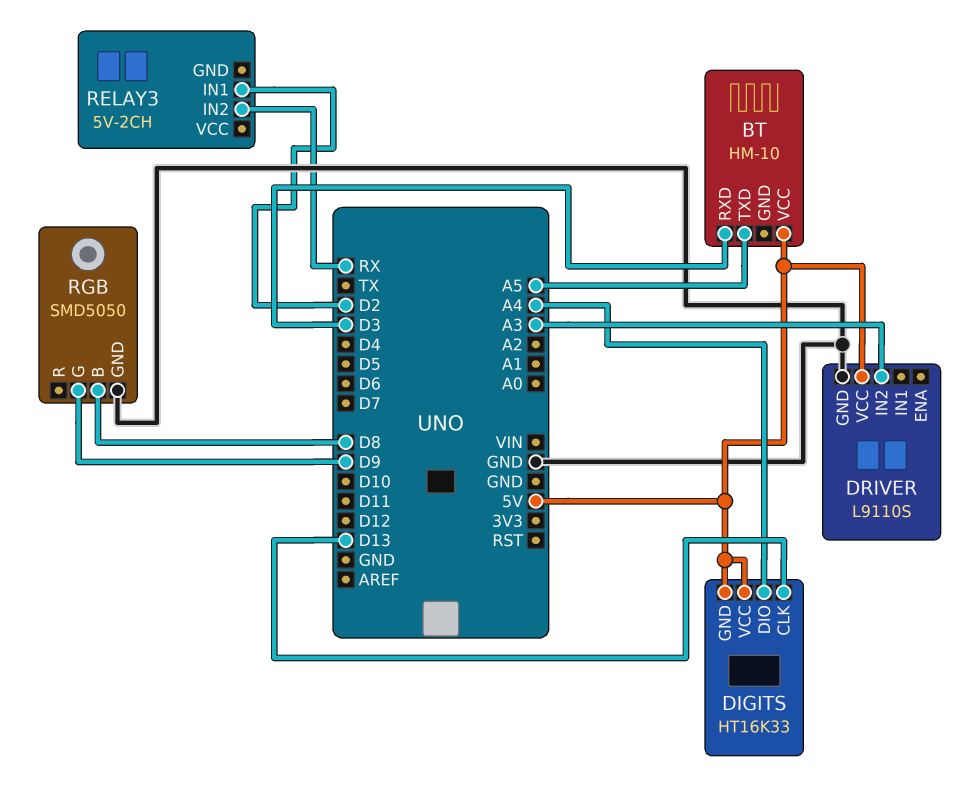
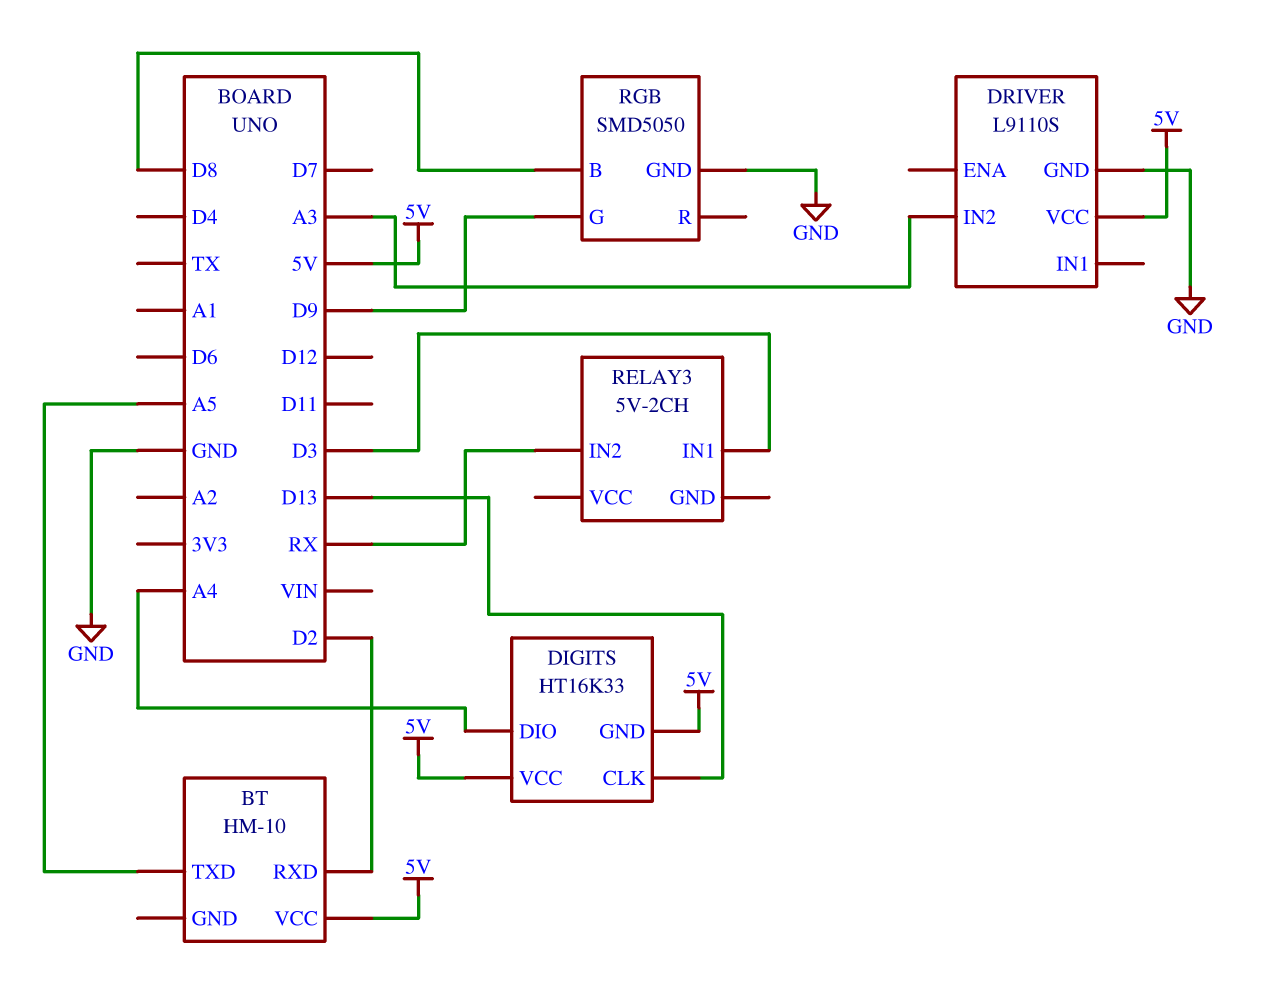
BT pin RXD: D3 -> D2
RELAY3 pin IN1: D2 -> D3

